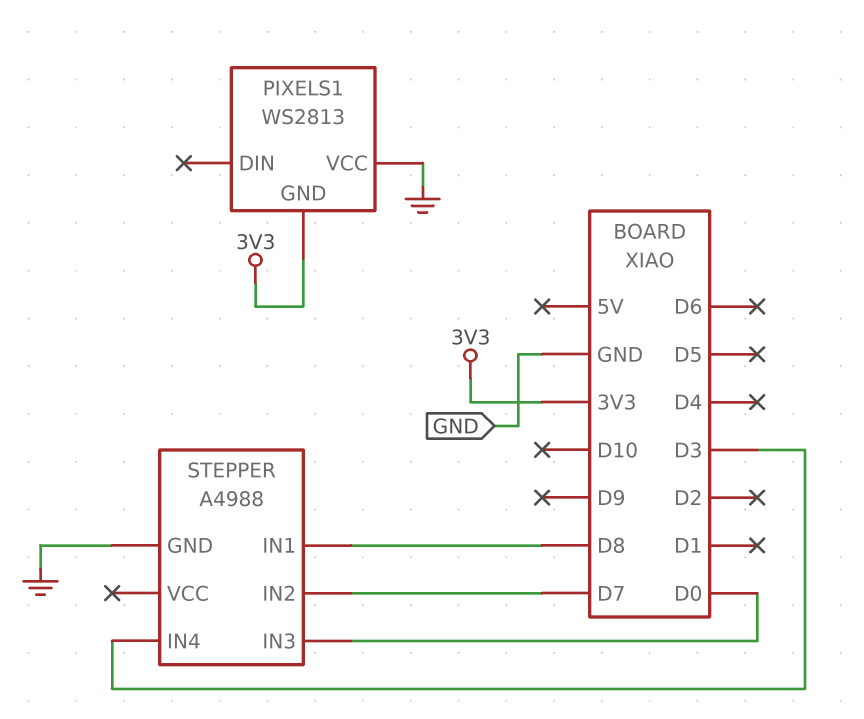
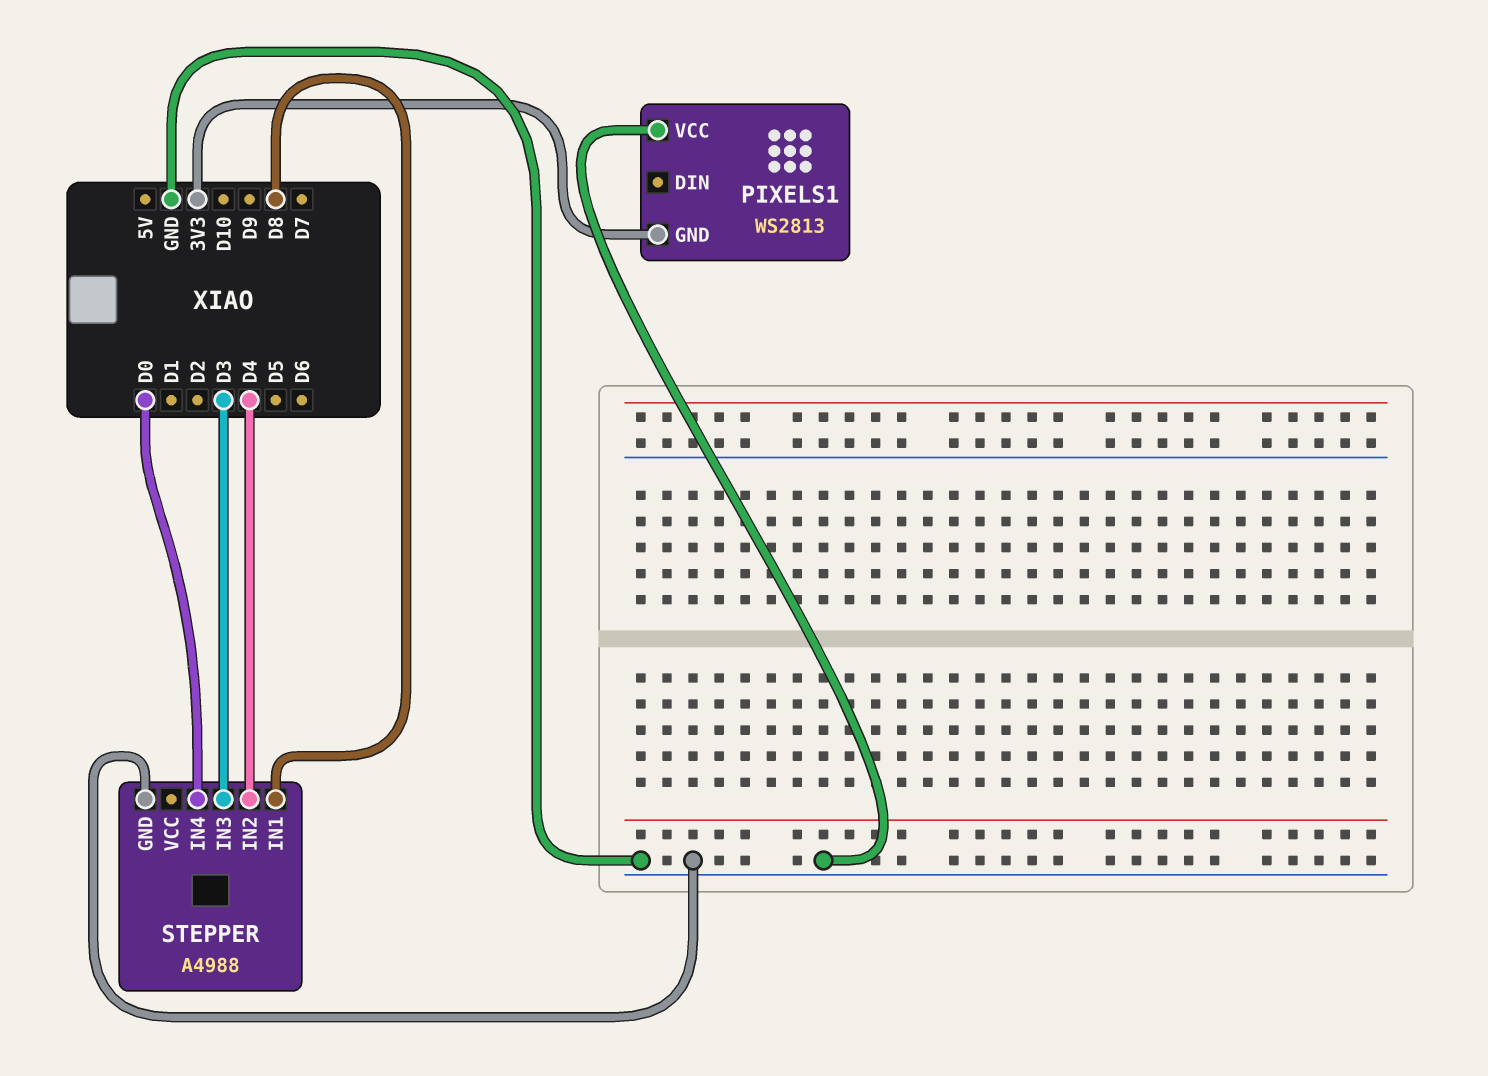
STEPPER pin IN2: D7 -> D4
STEPPER pin IN3: D0 -> D3
STEPPER pin IN4: D3 -> D0

